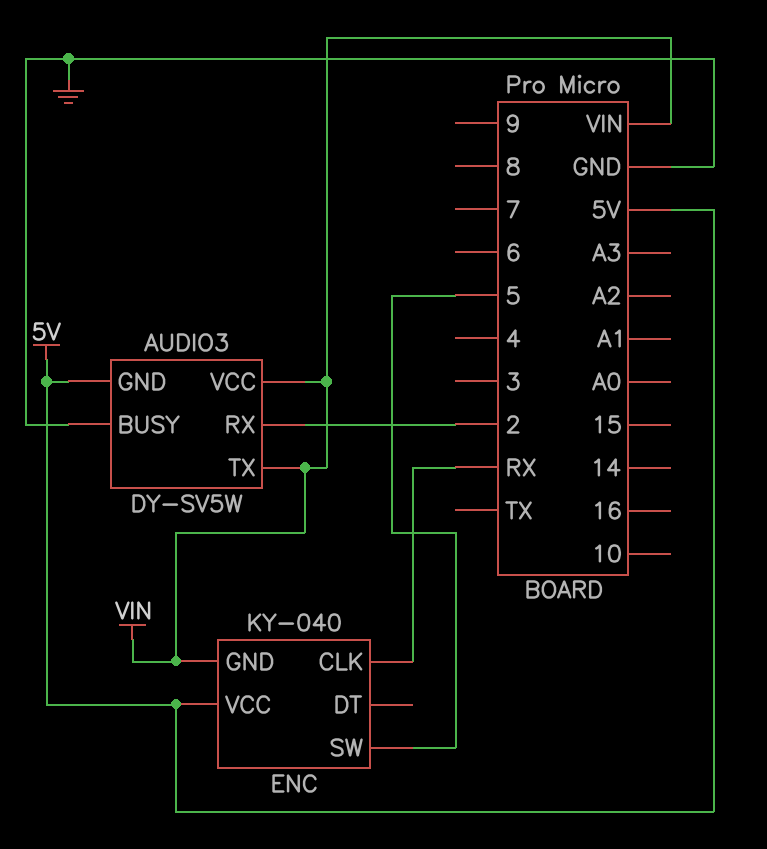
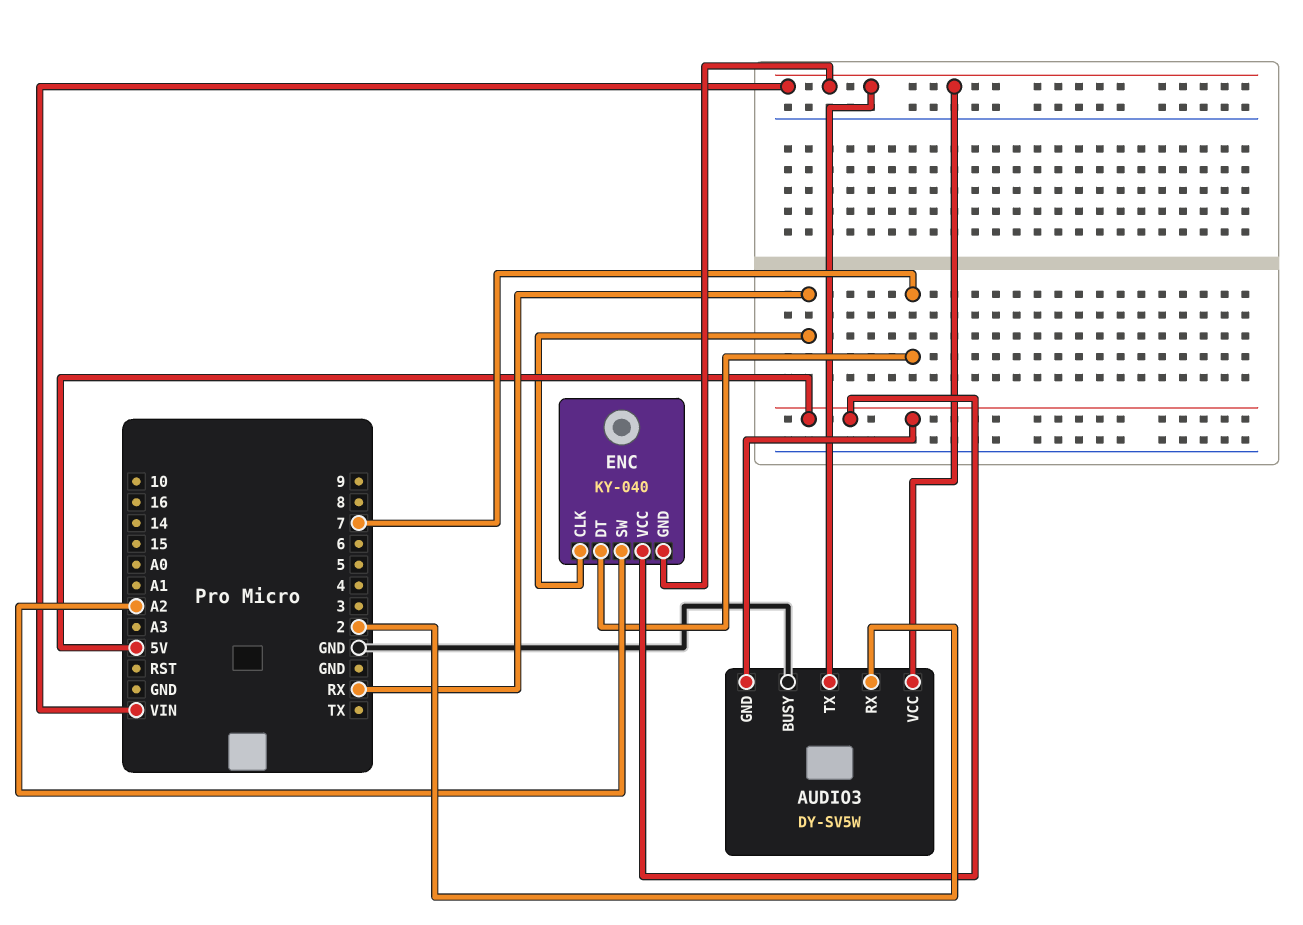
ENC pin DT: none -> 7
ENC pin SW: 5 -> A2

